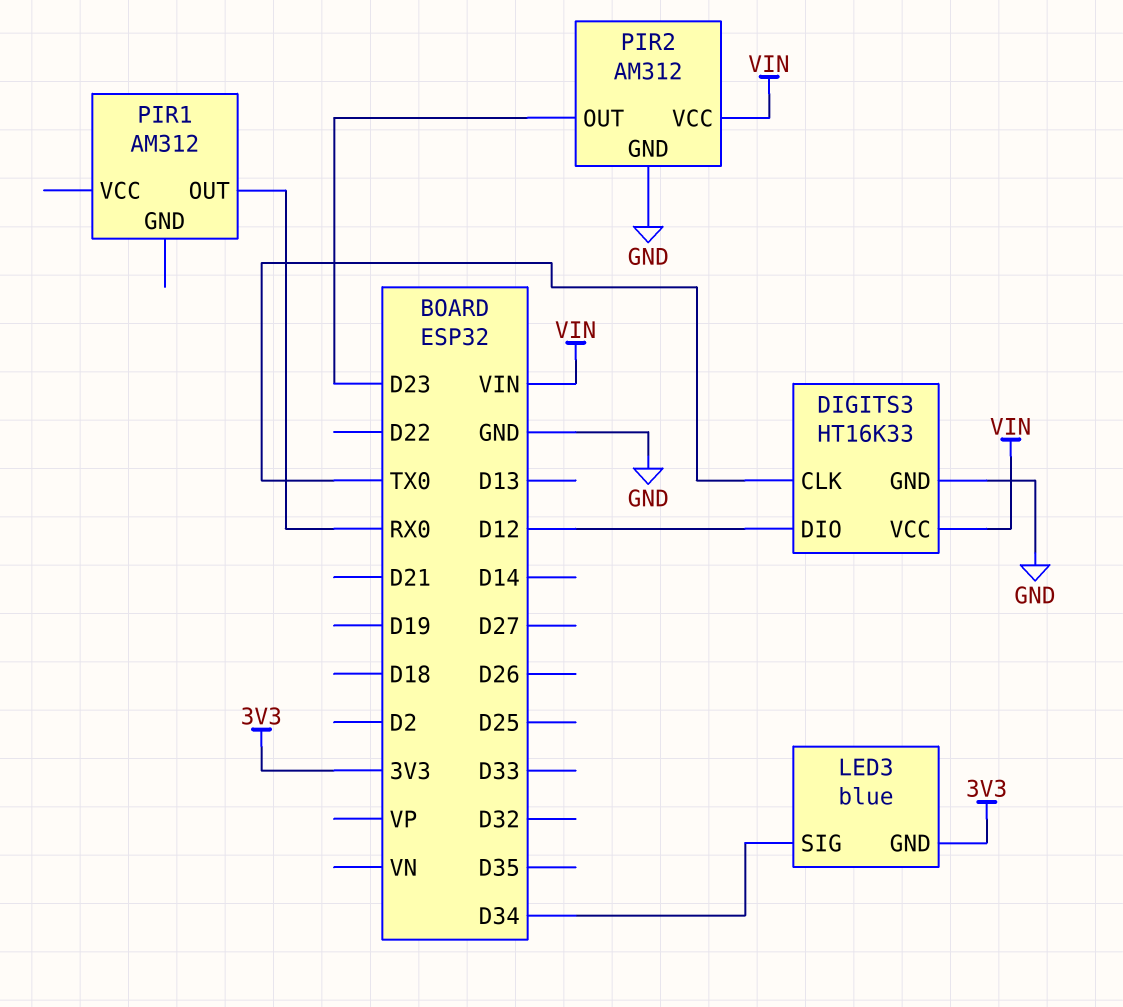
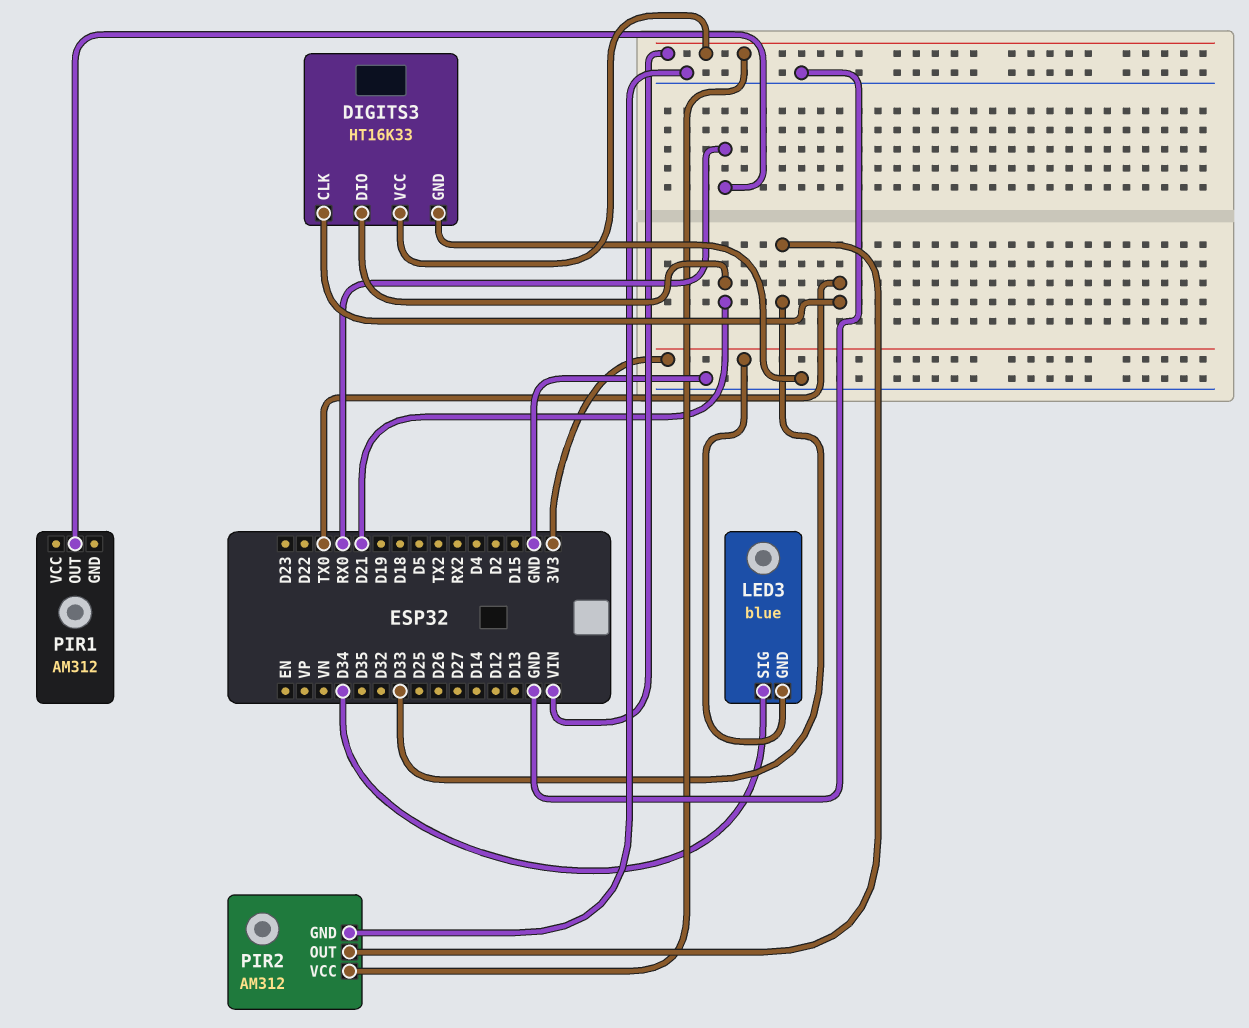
DIGITS3 pin DIO: D12 -> D21
PIR2 pin OUT: D23 -> D33

